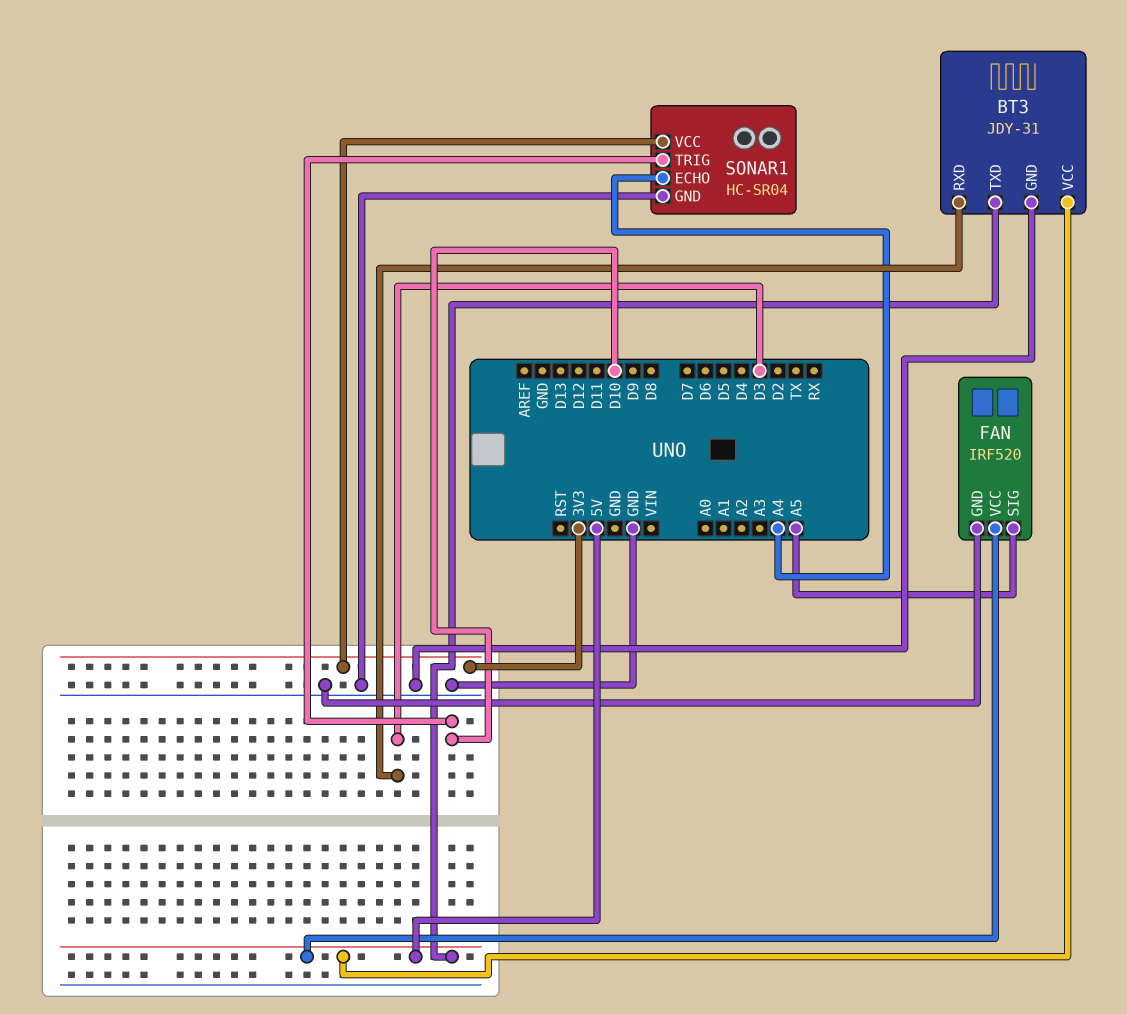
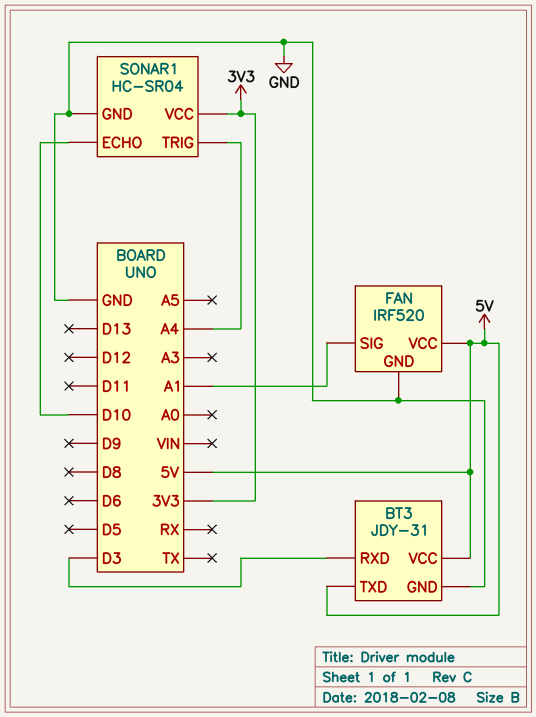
FAN pin SIG: A5 -> A1
SONAR1 pin ECHO: A4 -> D10
SONAR1 pin TRIG: D10 -> A4

